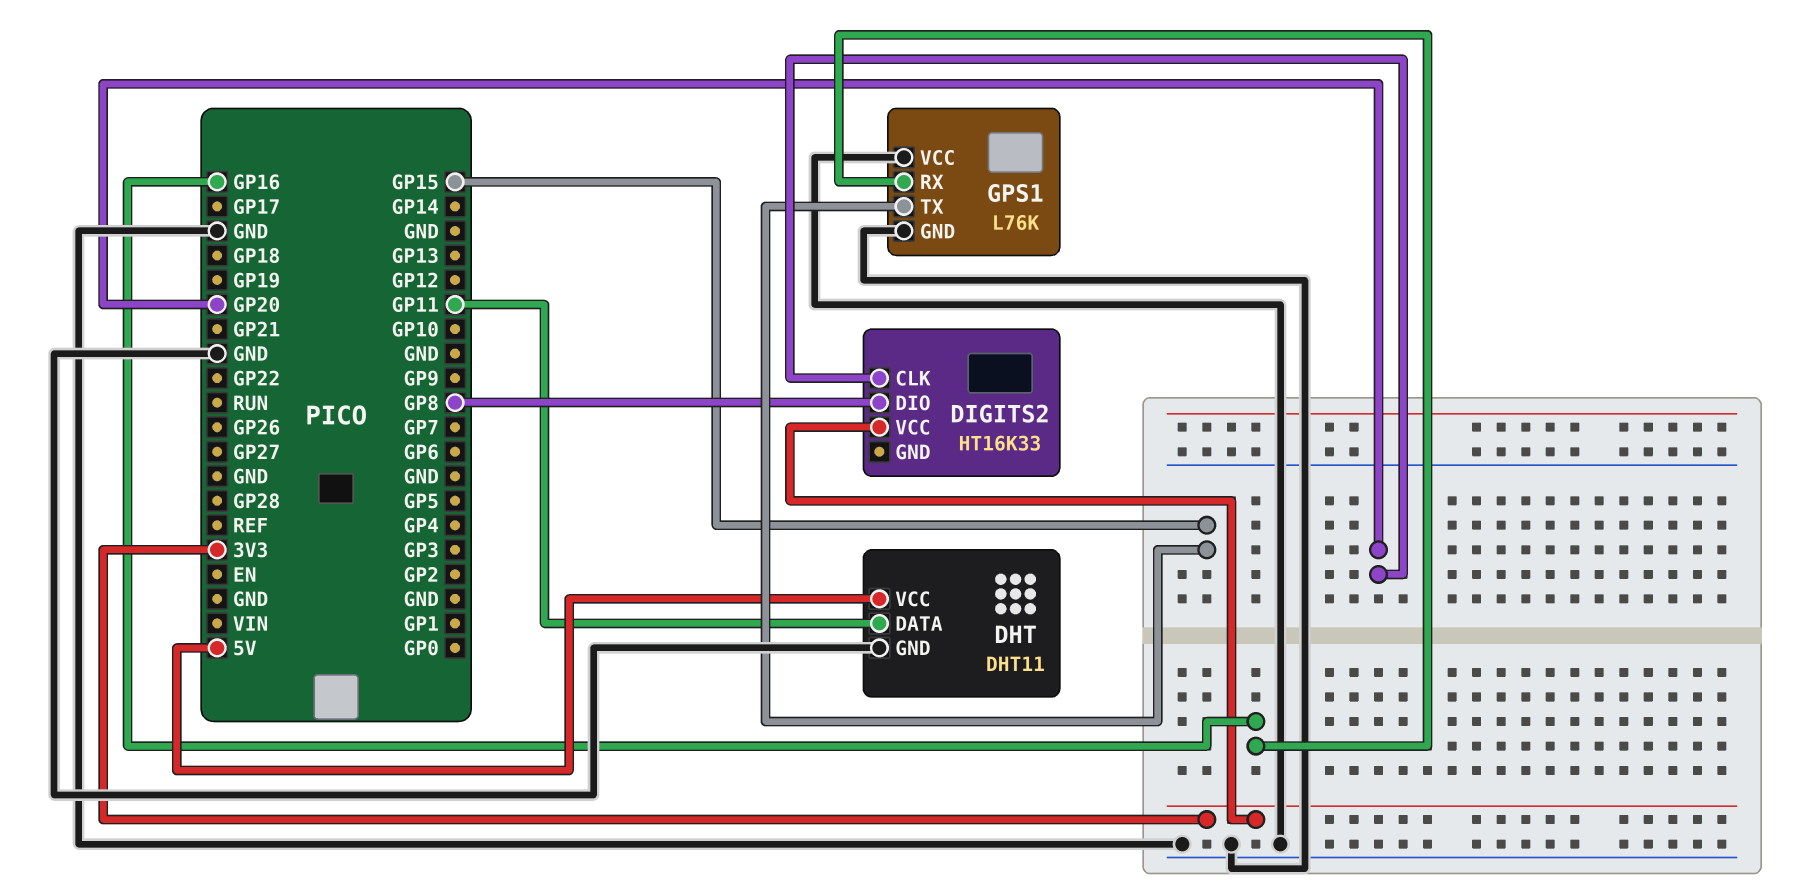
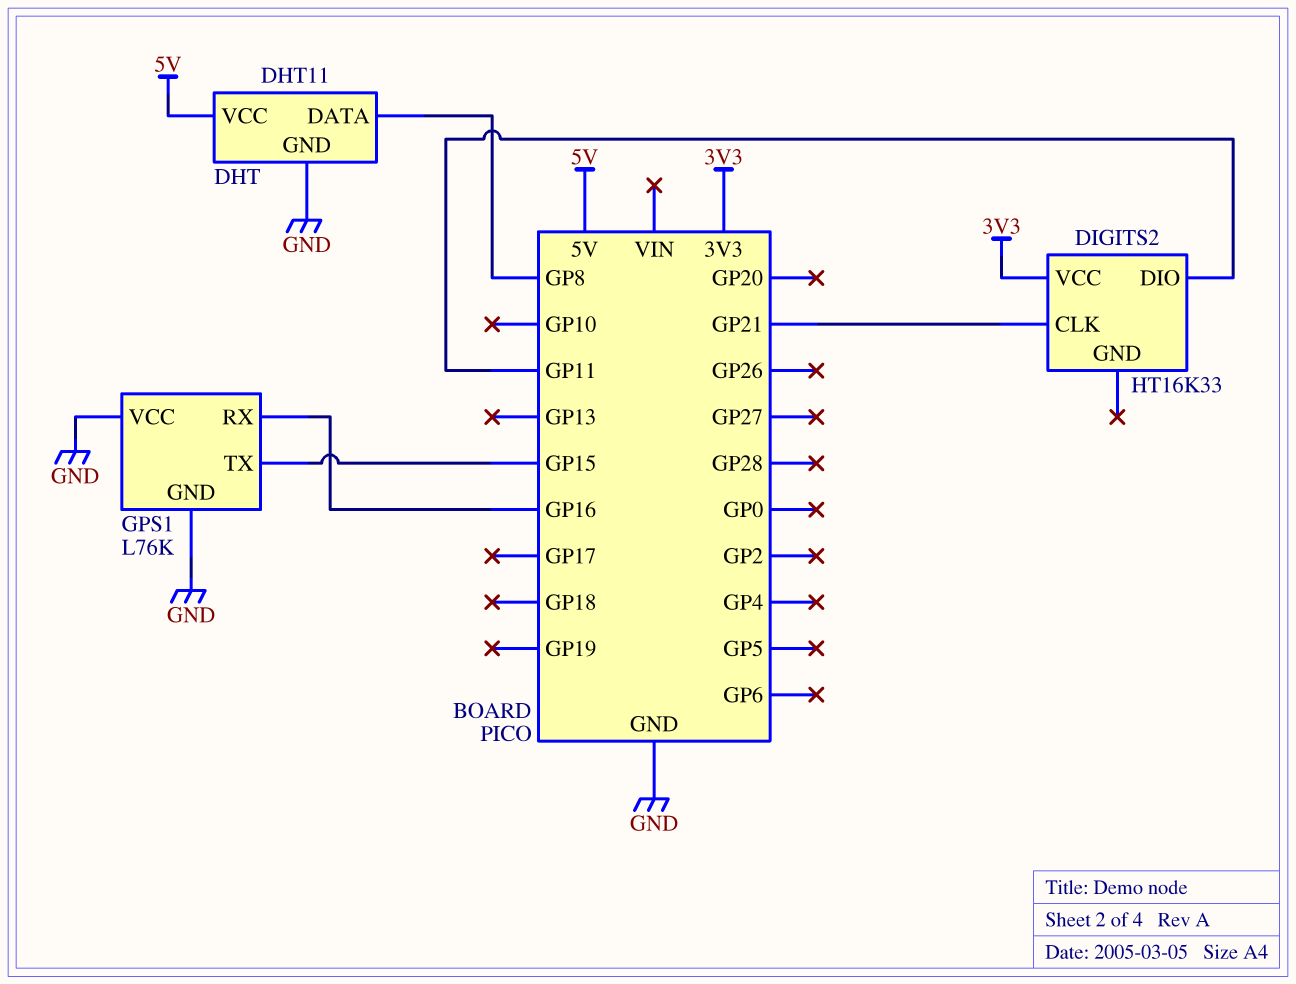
DHT pin DATA: GP11 -> GP8
DIGITS2 pin CLK: GP20 -> GP21
DIGITS2 pin DIO: GP8 -> GP11

